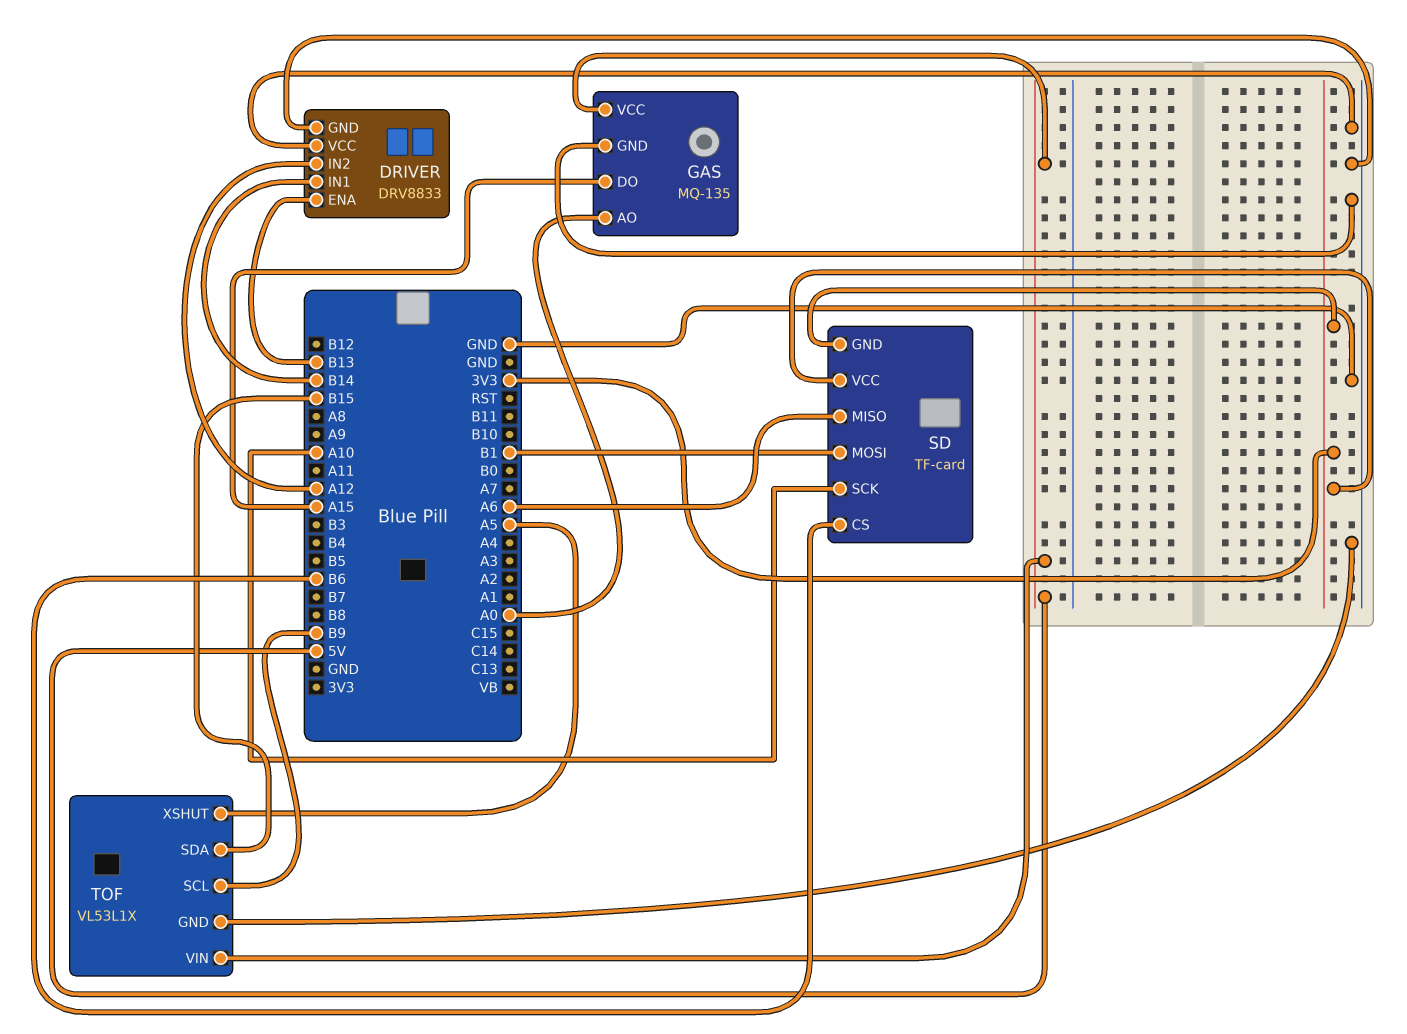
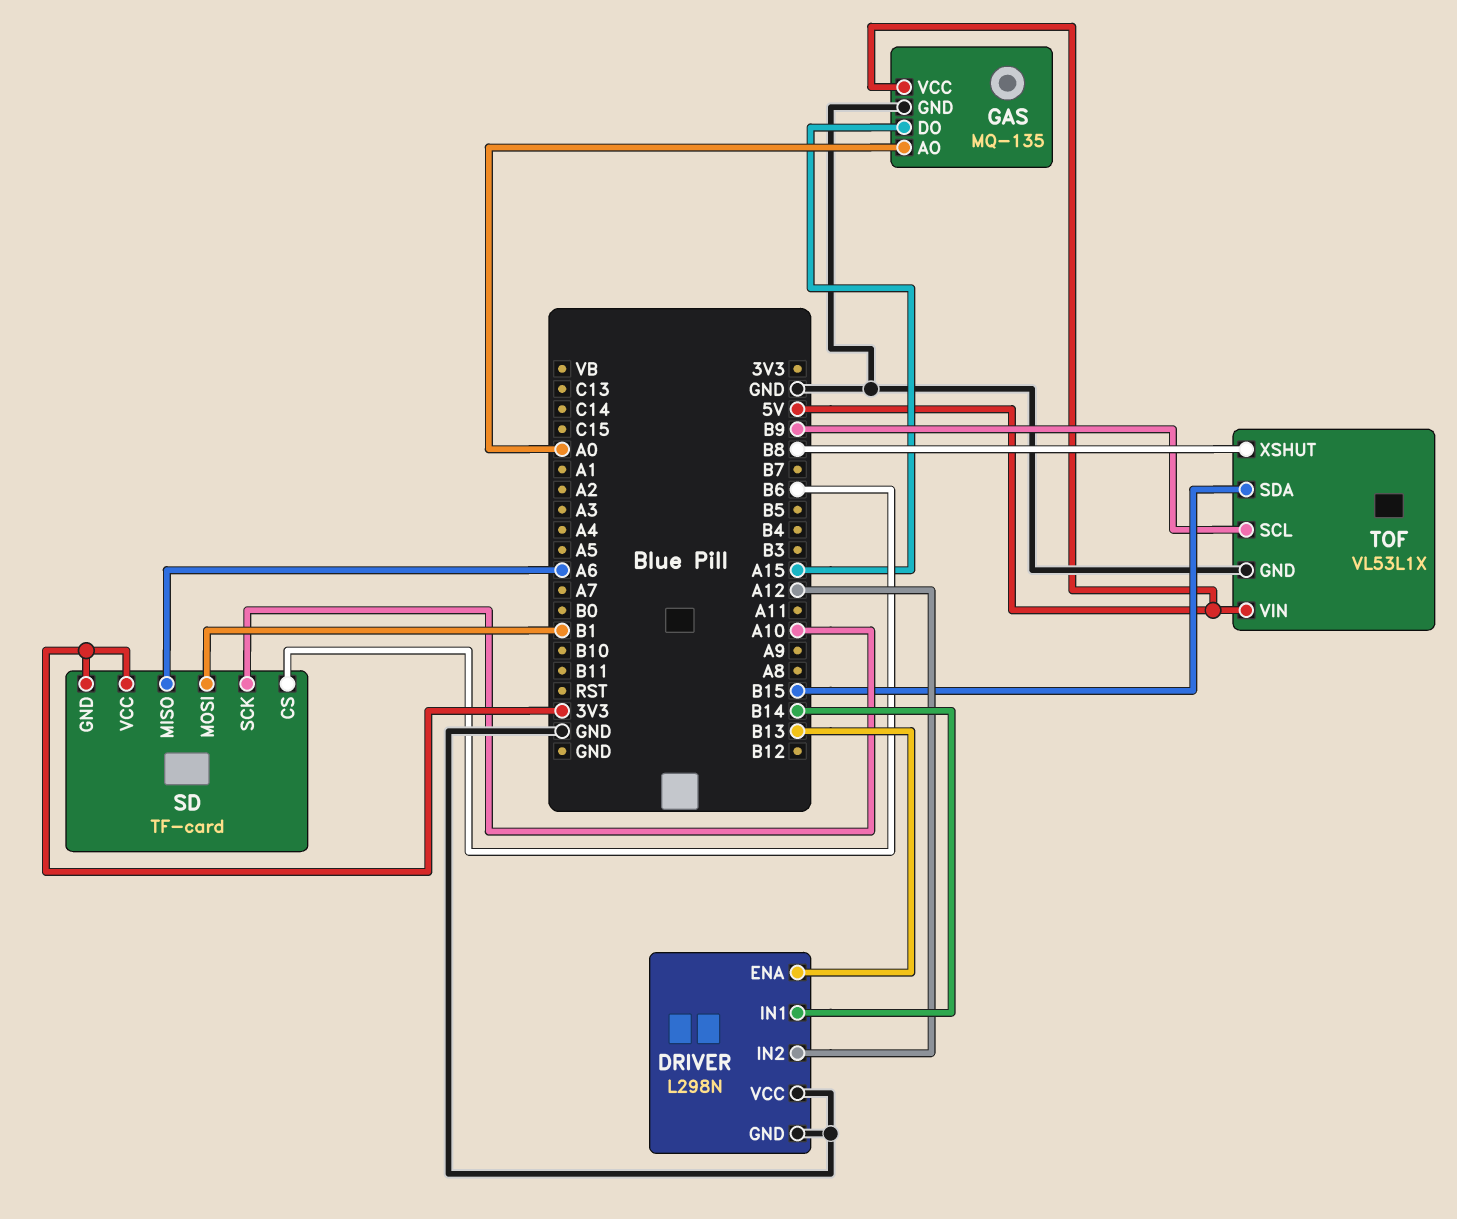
DRIVER: DRV8833 -> L298N
TOF pin XSHUT: A5 -> B8

